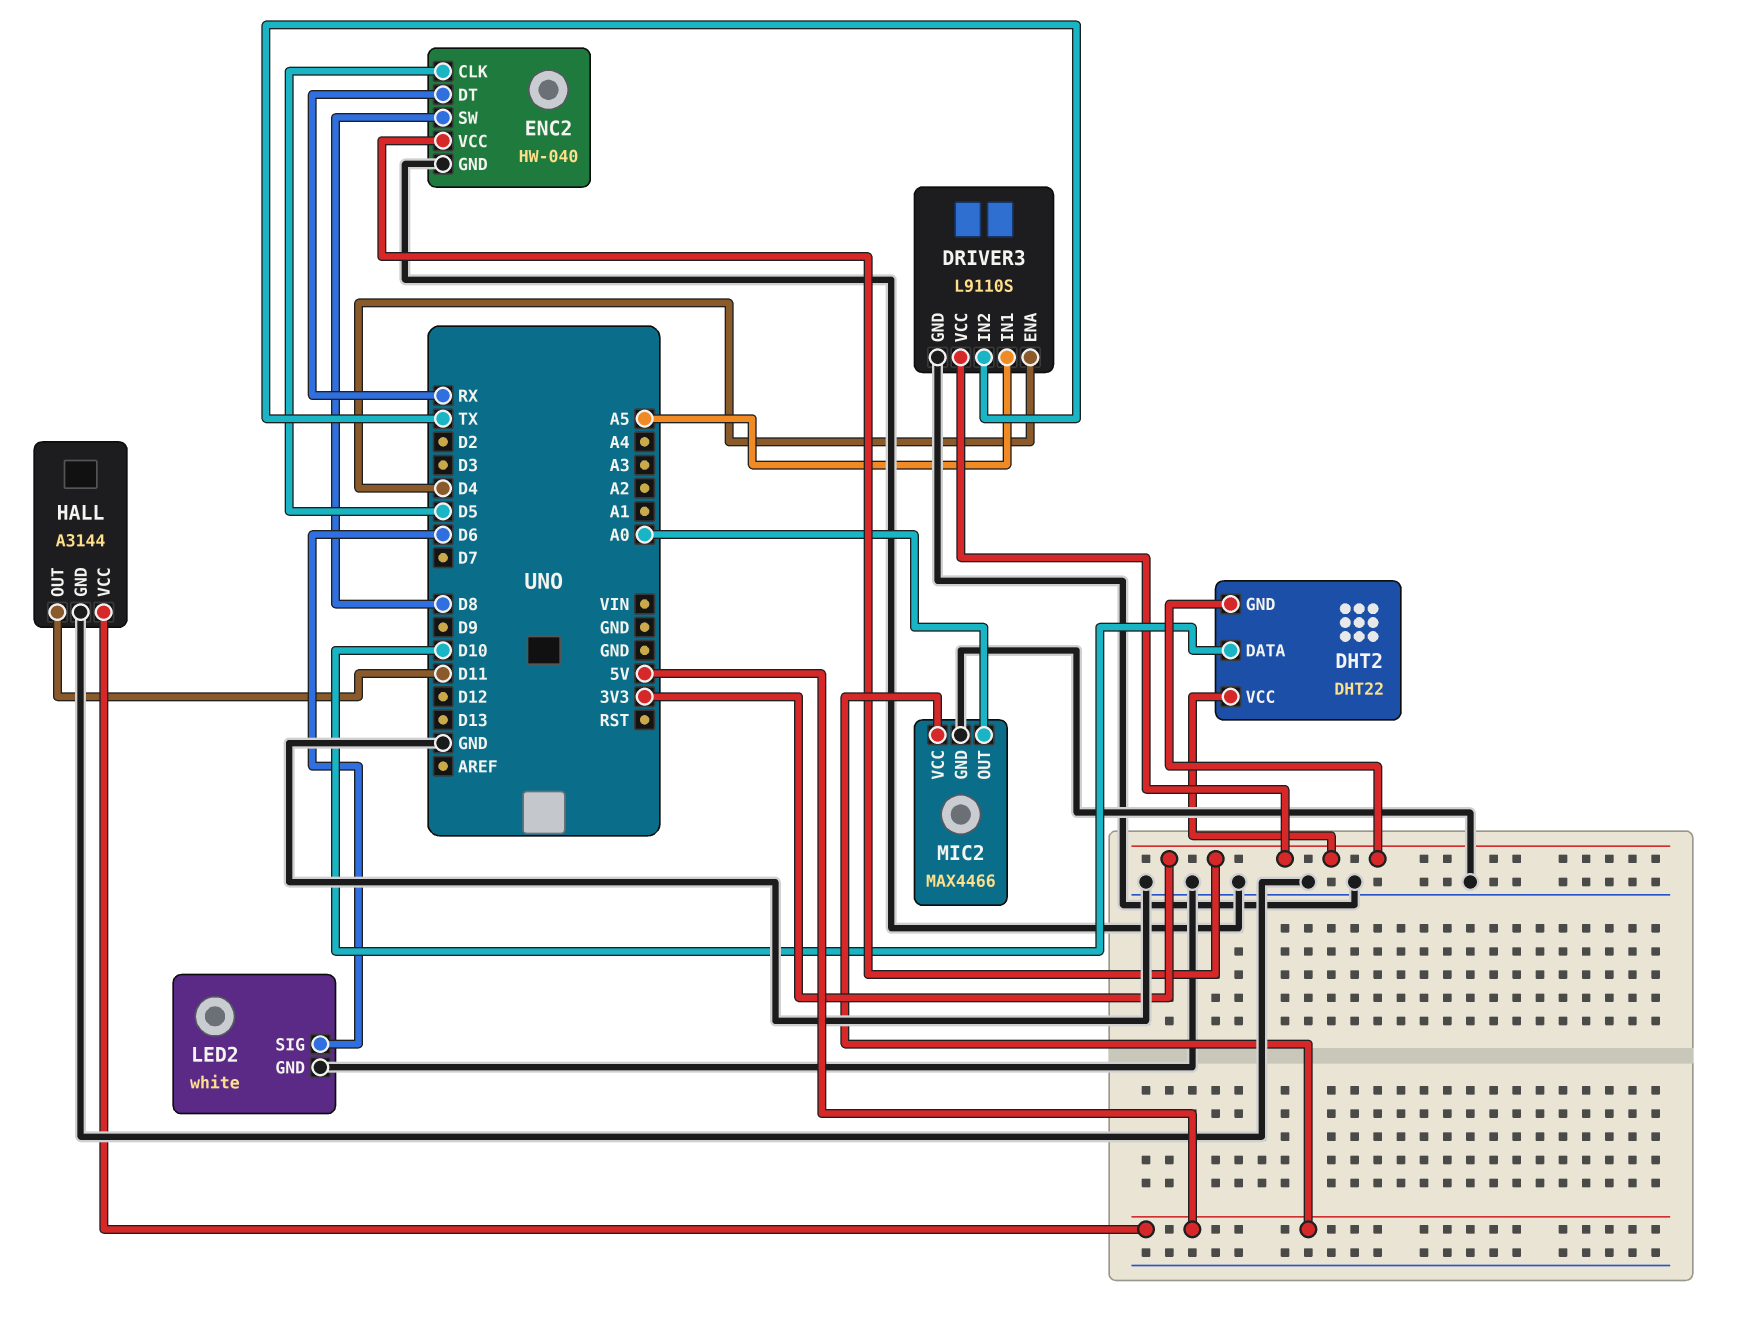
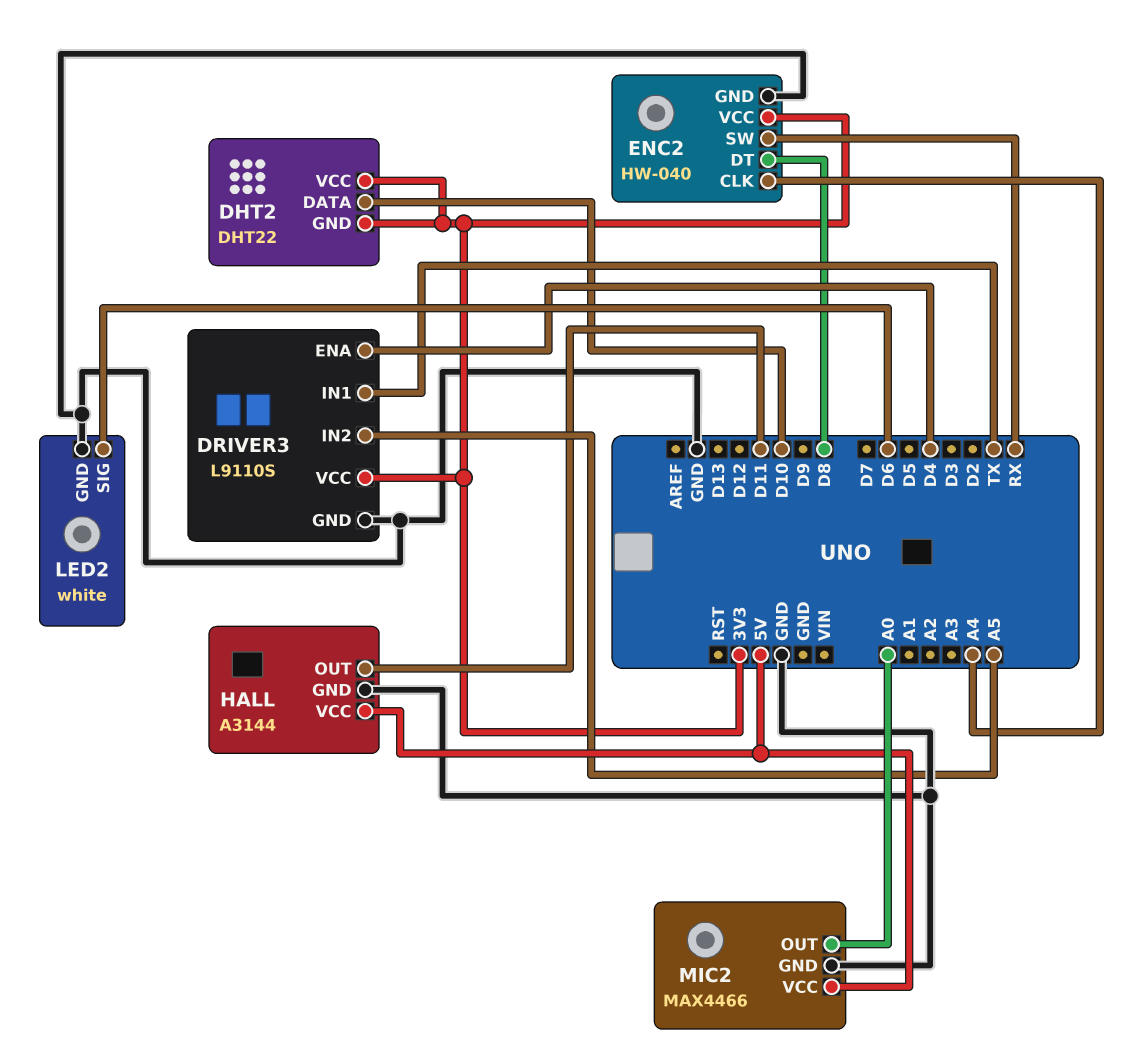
DRIVER3 pin IN1: A5 -> TX
DRIVER3 pin IN2: TX -> A5
ENC2 pin CLK: D5 -> A4
ENC2 pin DT: RX -> D8
ENC2 pin SW: D8 -> RX

